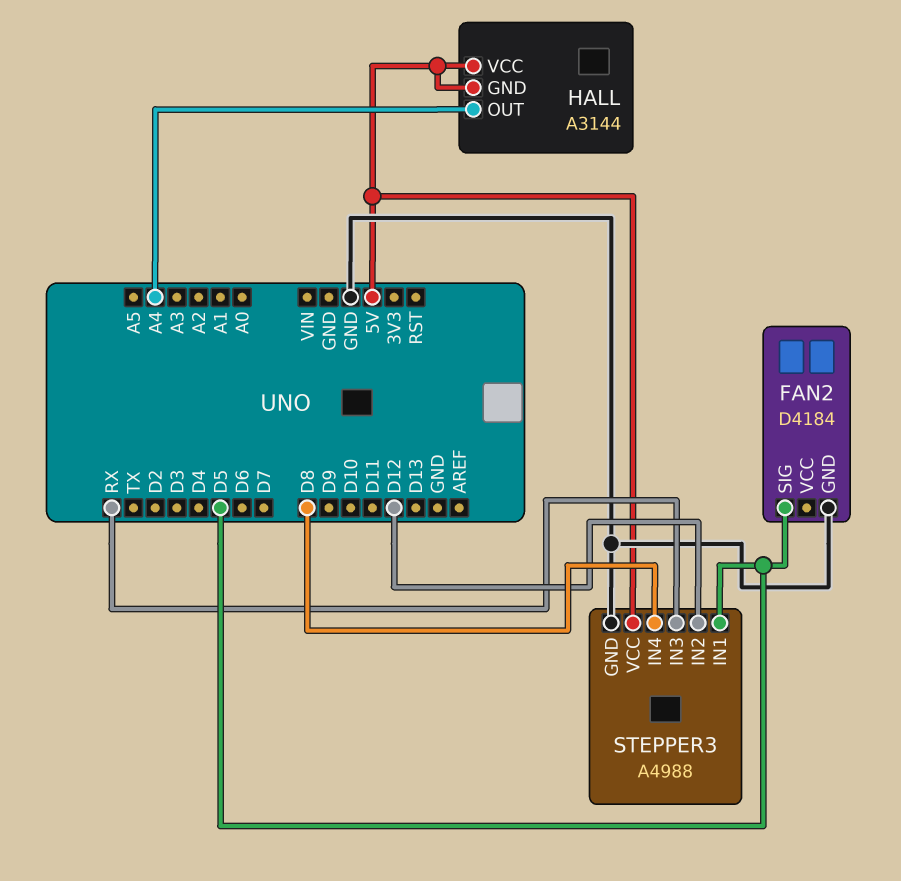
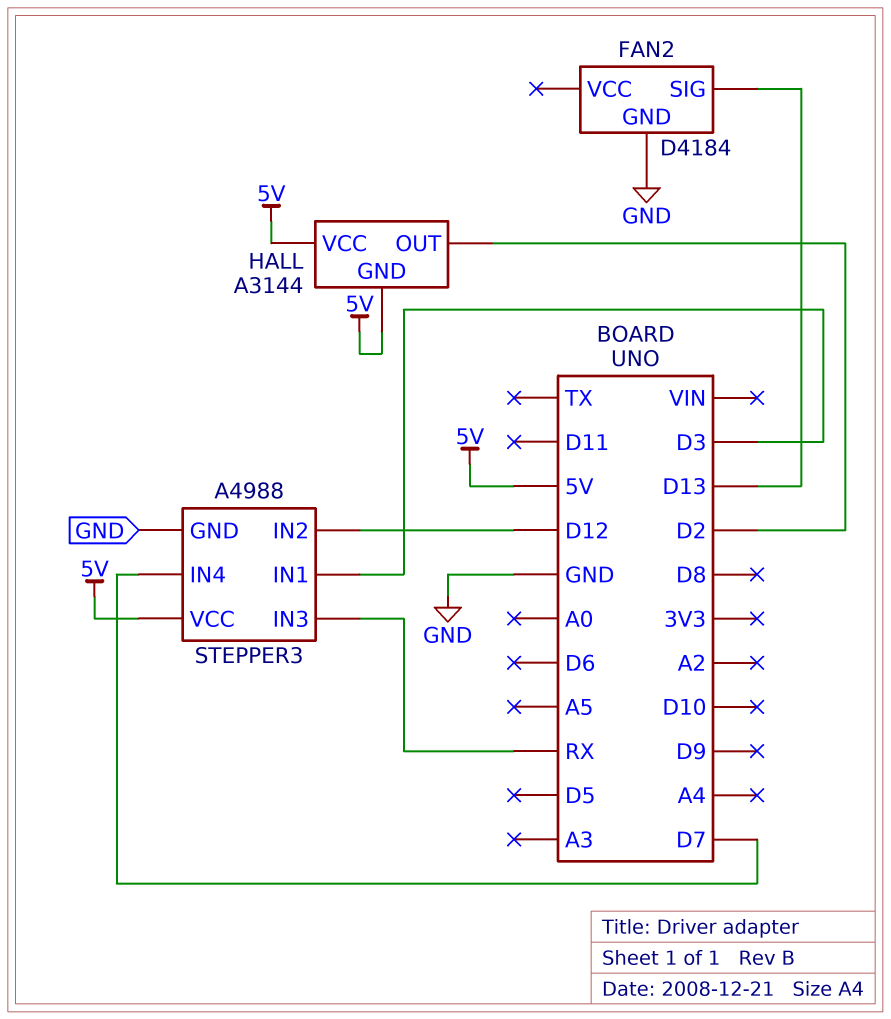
FAN2 pin SIG: D5 -> D13
HALL pin OUT: A4 -> D2
STEPPER3 pin IN1: D5 -> D3
STEPPER3 pin IN4: D8 -> D7

